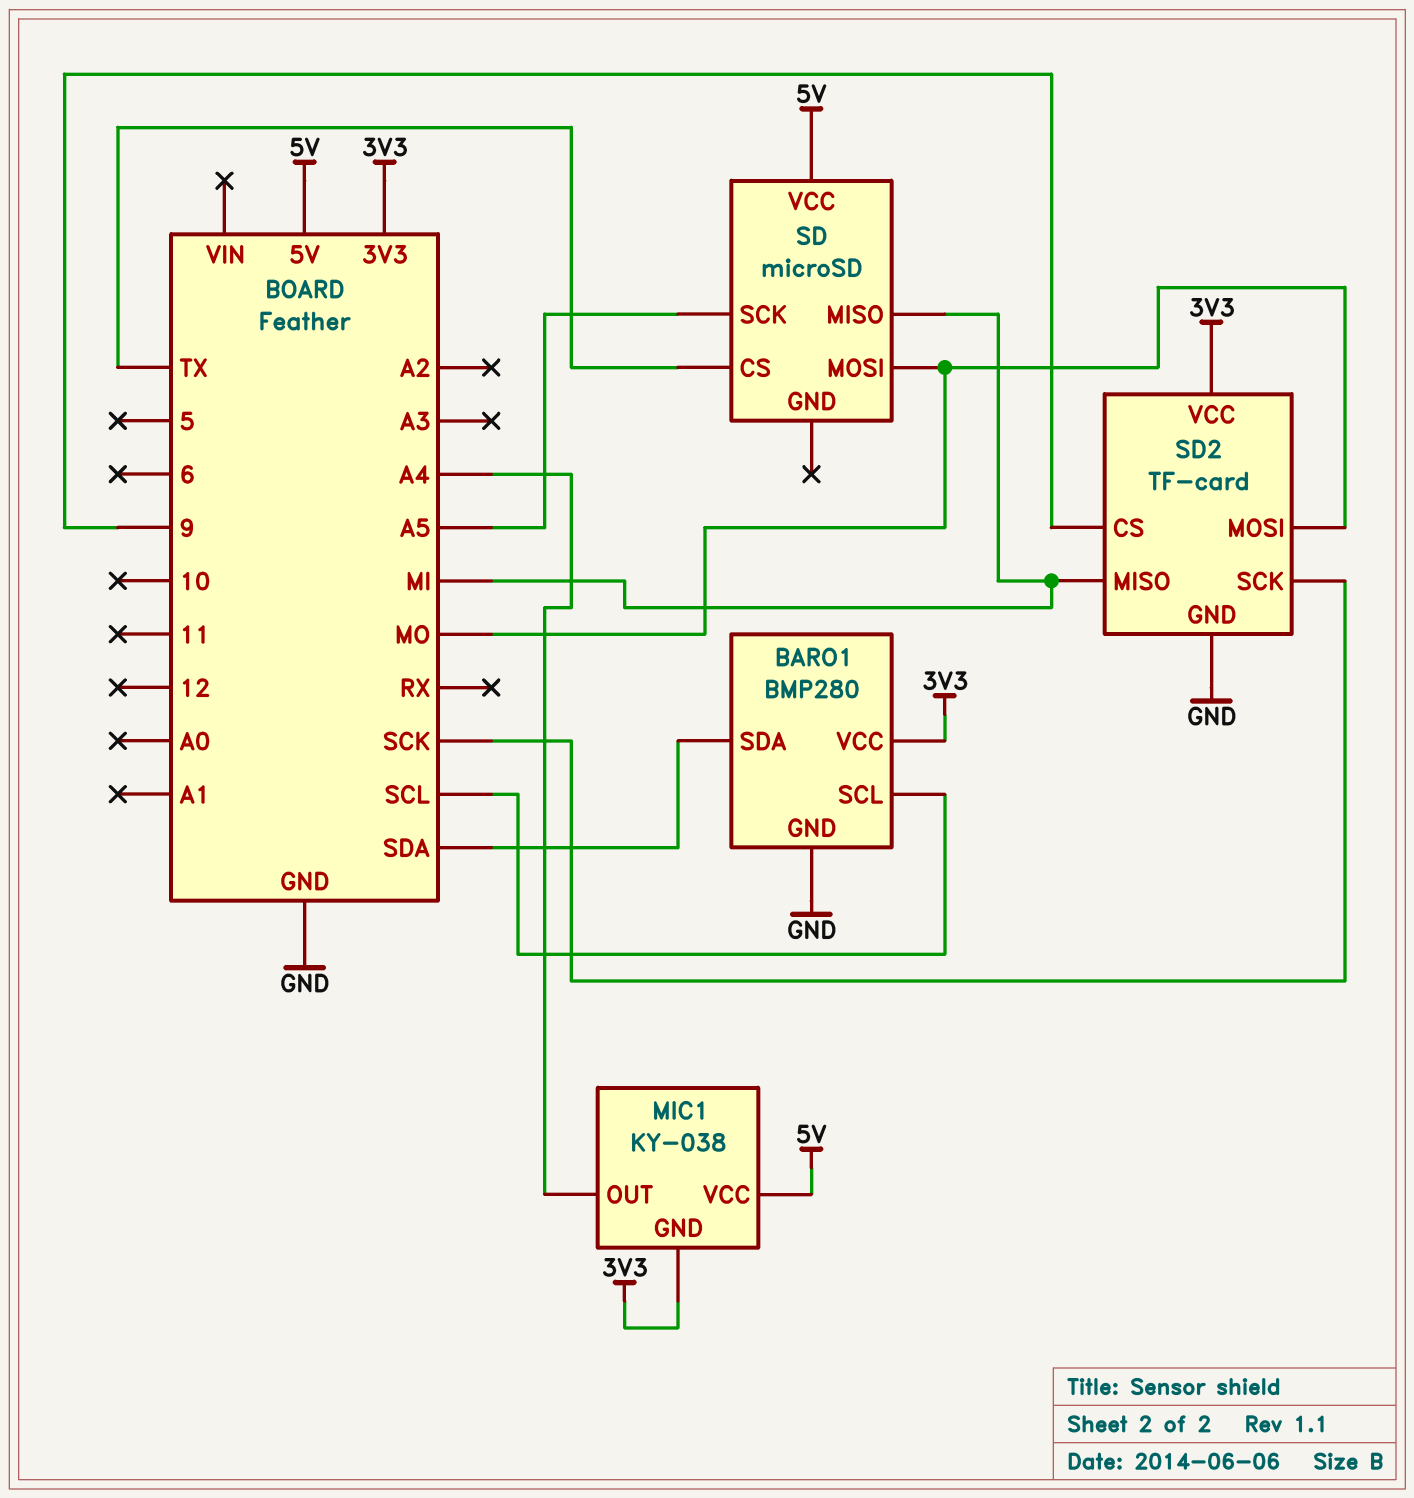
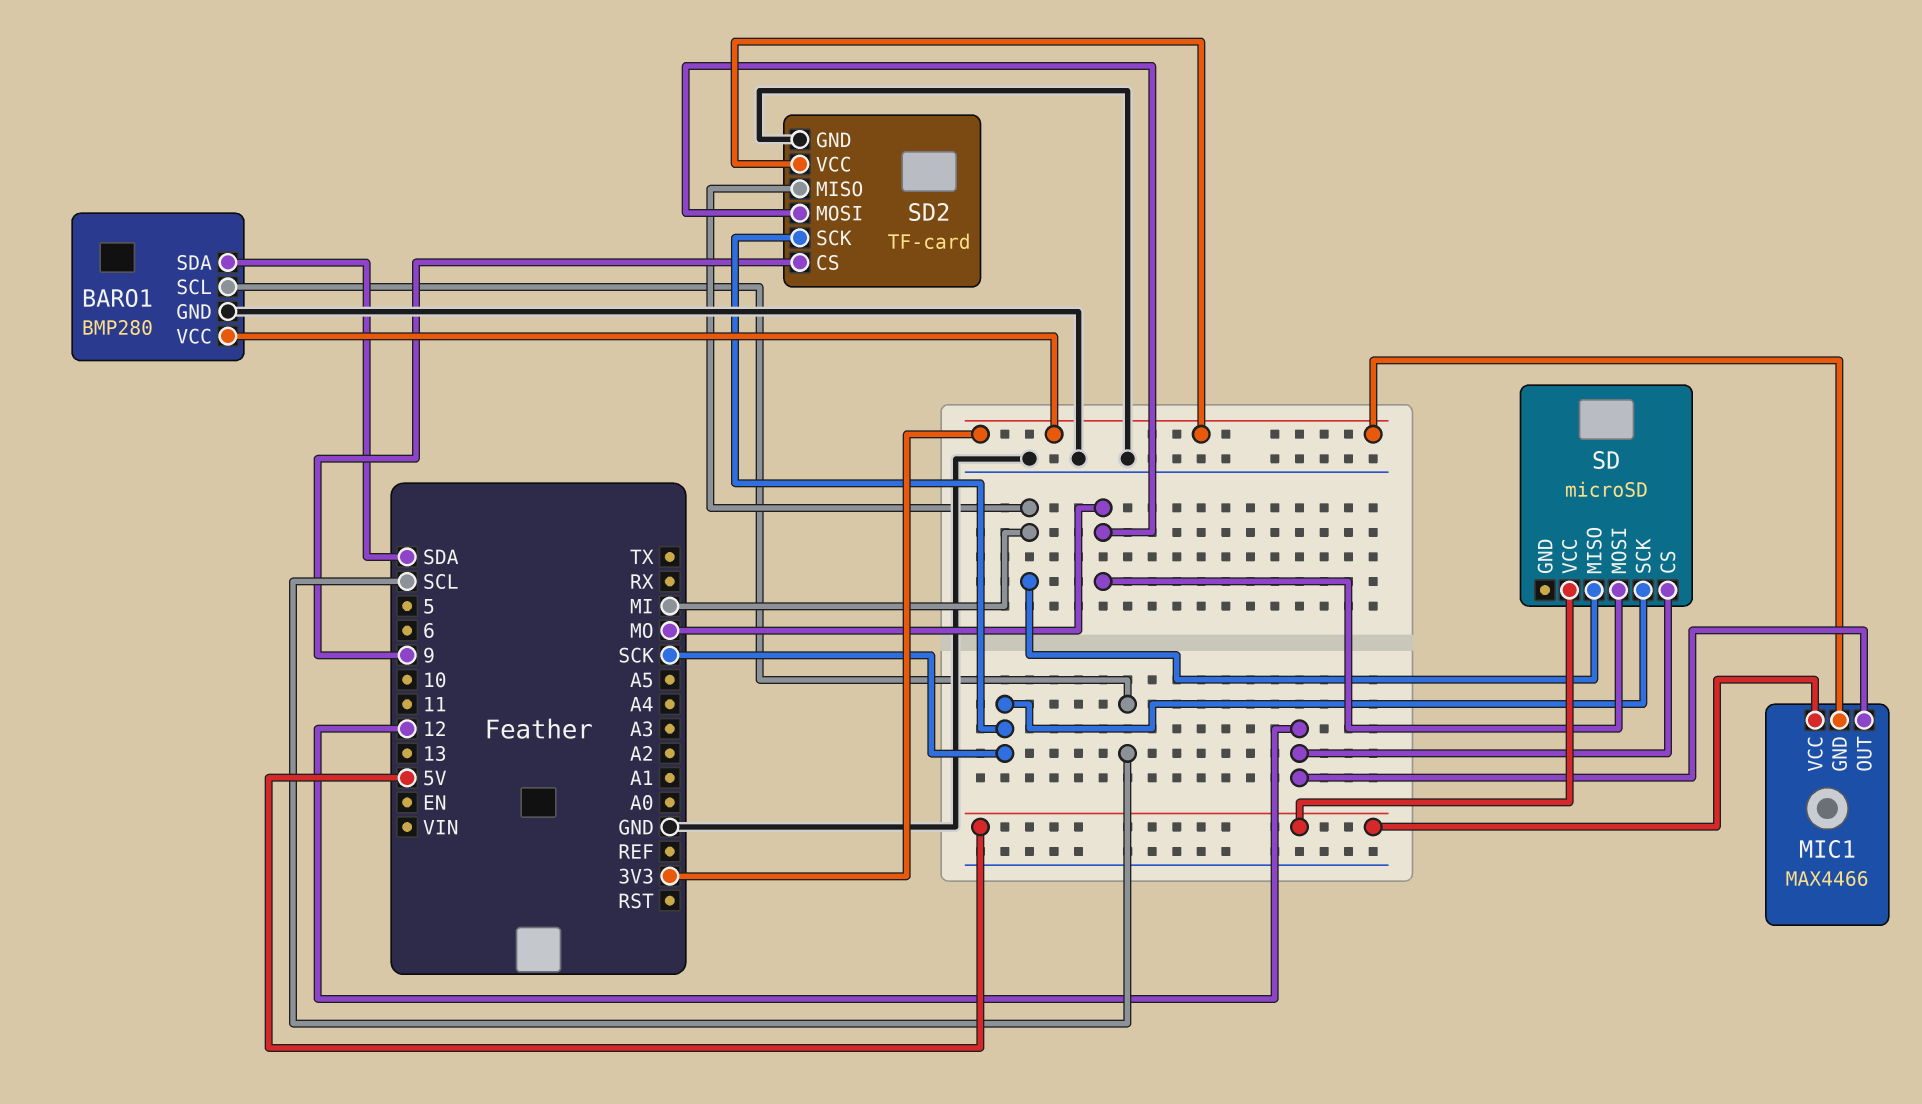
MIC1: KY-038 -> MAX4466
MIC1 pin OUT: A4 -> 12
SD pin CS: TX -> 12
SD pin SCK: A5 -> SCK

